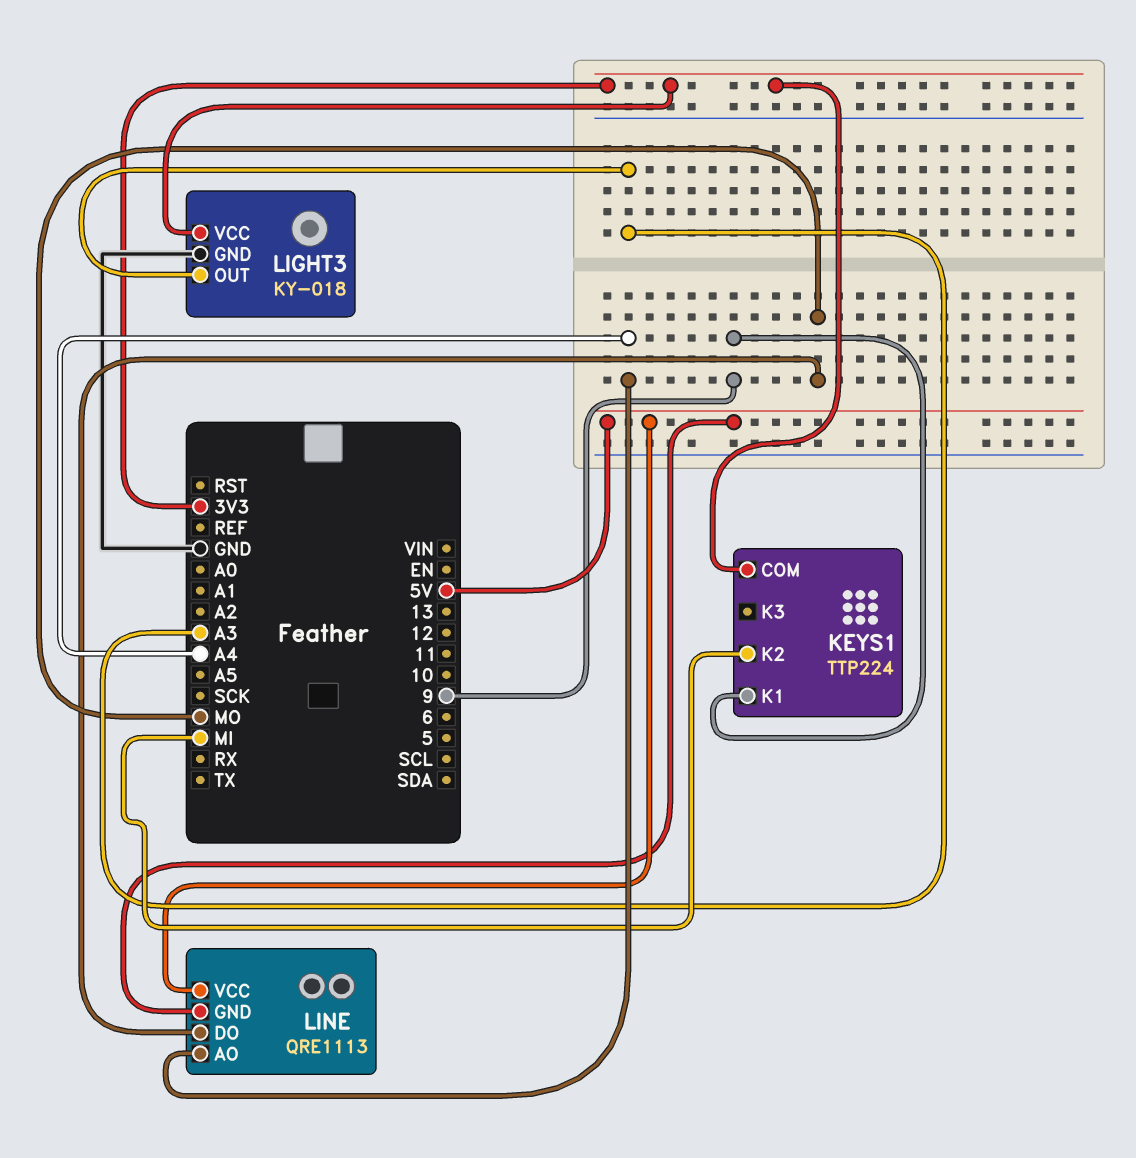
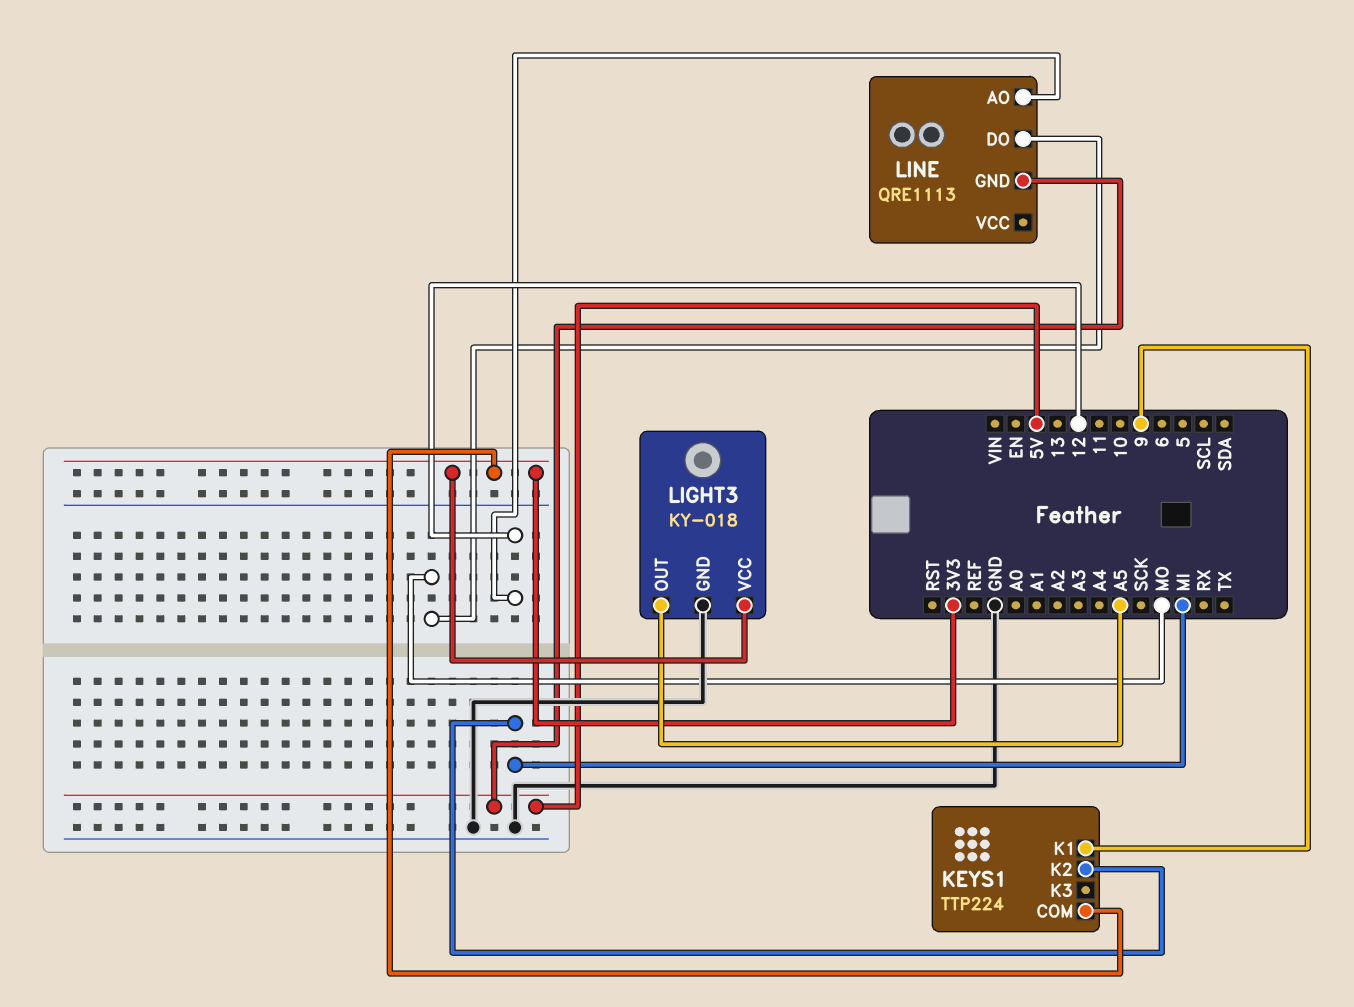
LIGHT3 pin OUT: A3 -> A5
LINE pin AO: A4 -> 12
LINE pin VCC: 5V -> none

